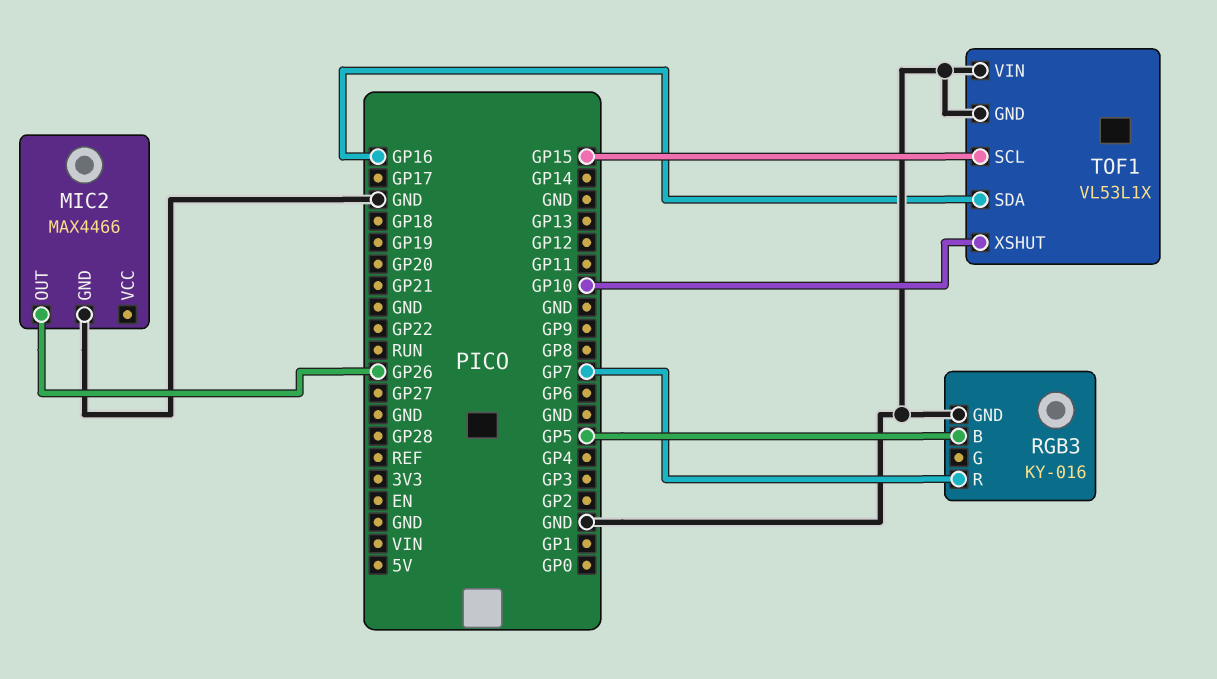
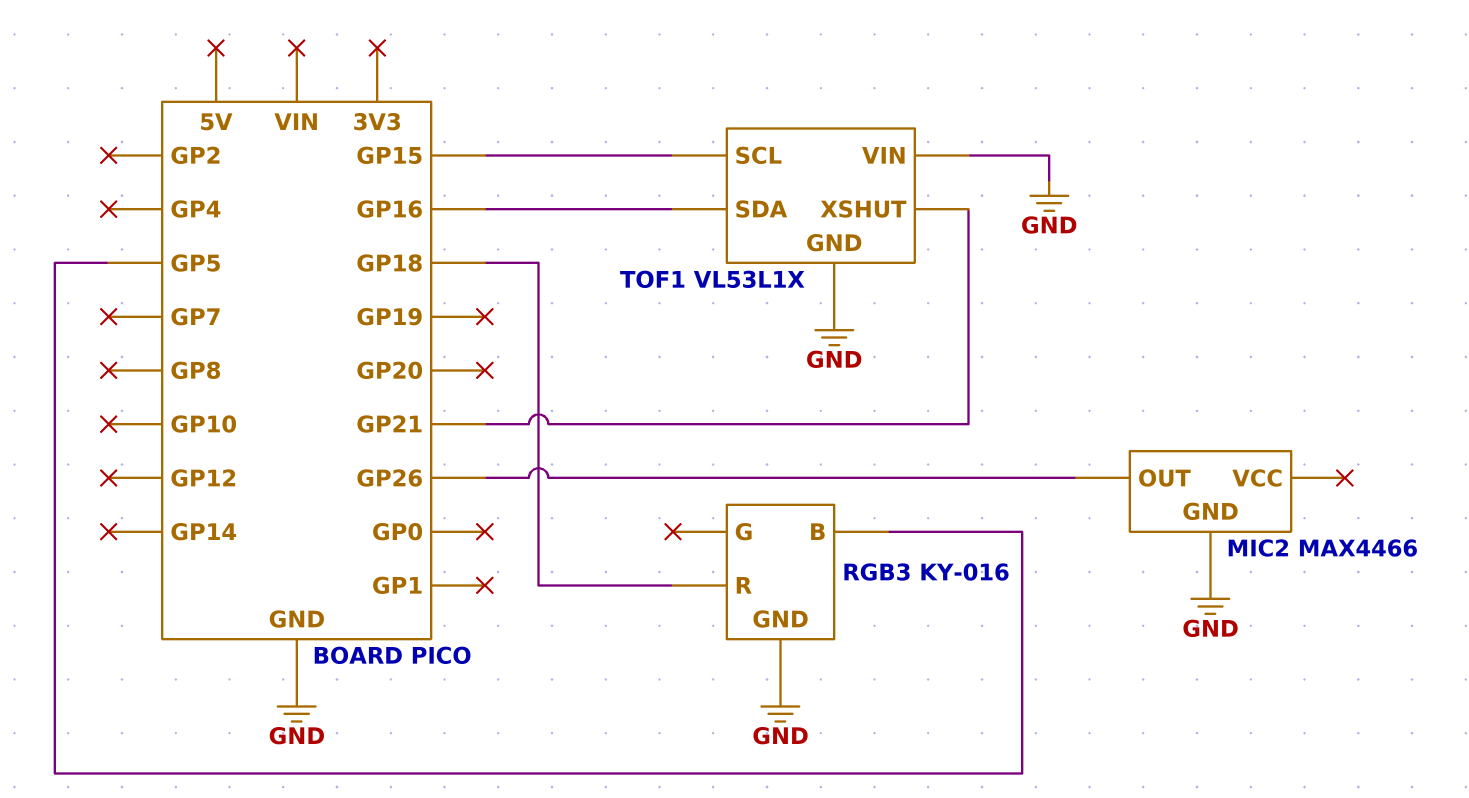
RGB3 pin R: GP7 -> GP18
TOF1 pin XSHUT: GP10 -> GP21

